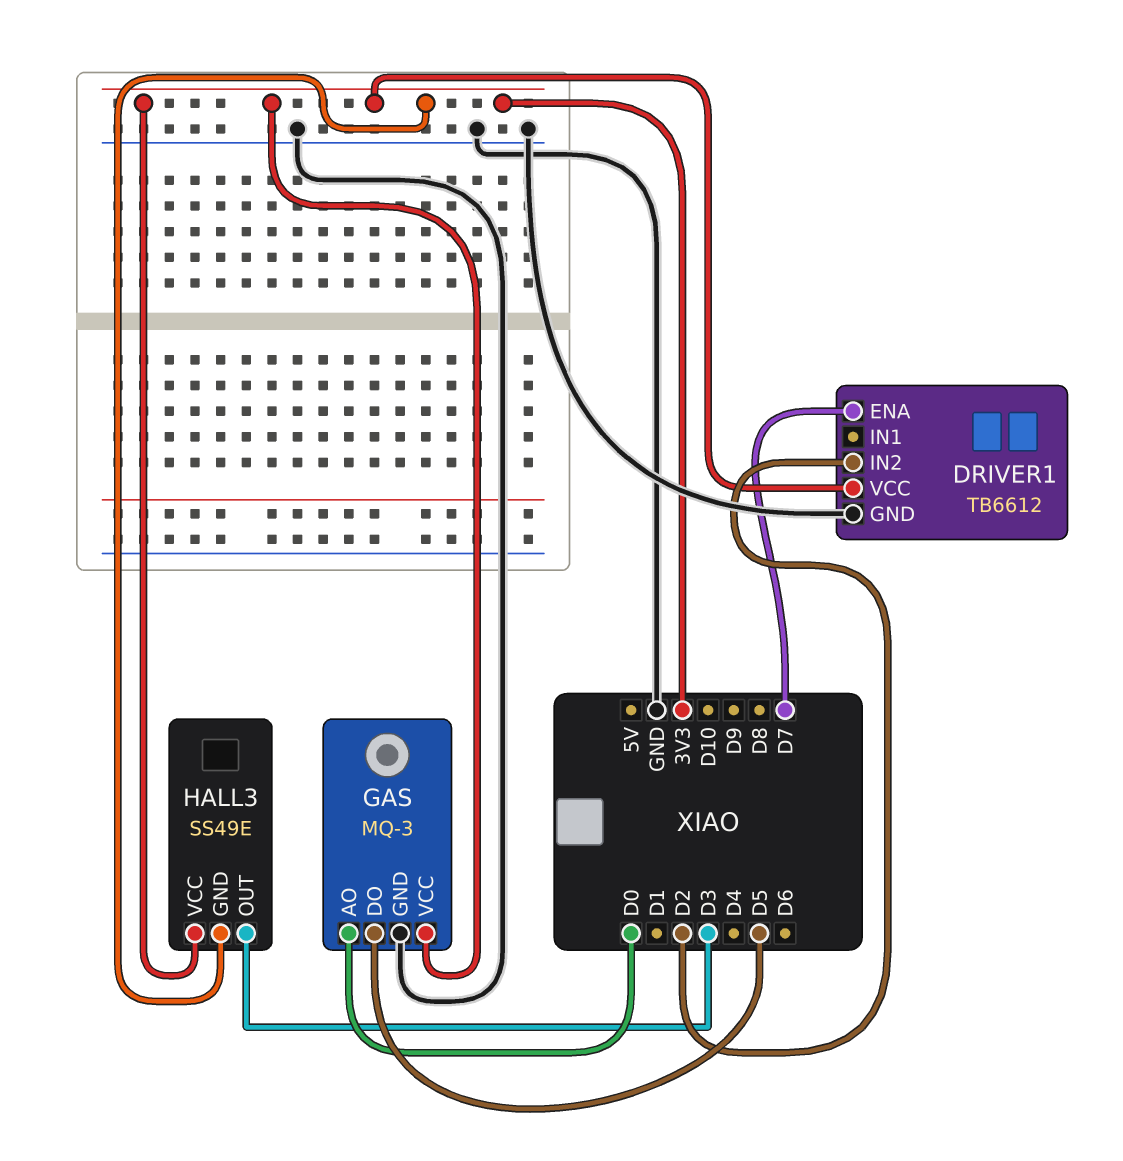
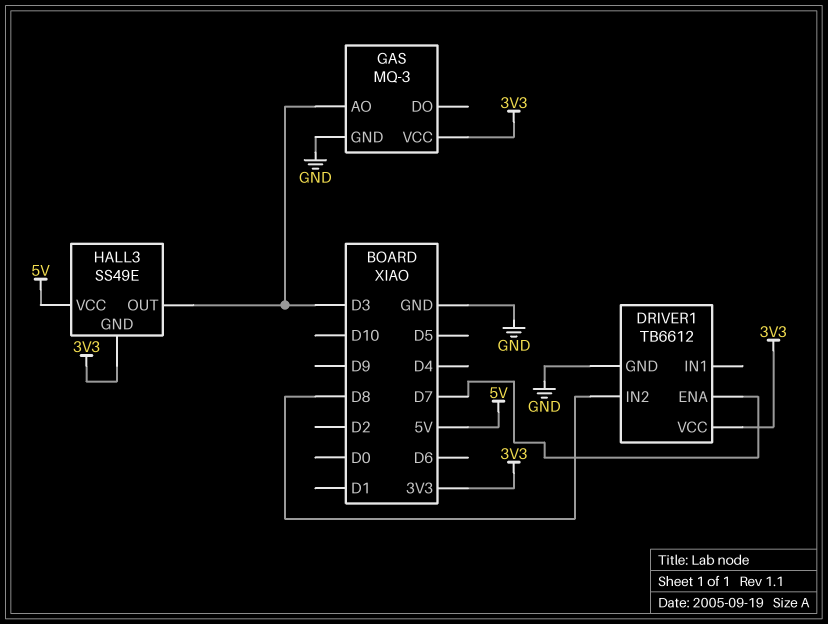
DRIVER1 pin IN2: D2 -> D8
GAS pin AO: D0 -> D3
GAS pin DO: D5 -> none
HALL3 pin VCC: 3V3 -> 5V

